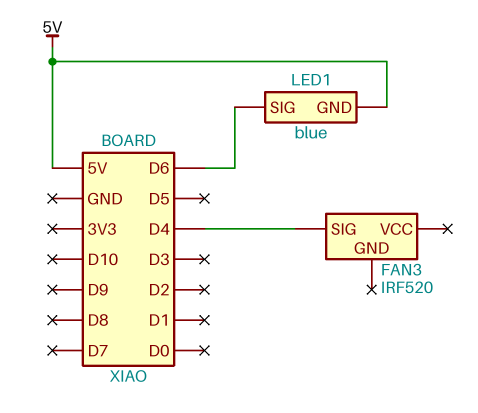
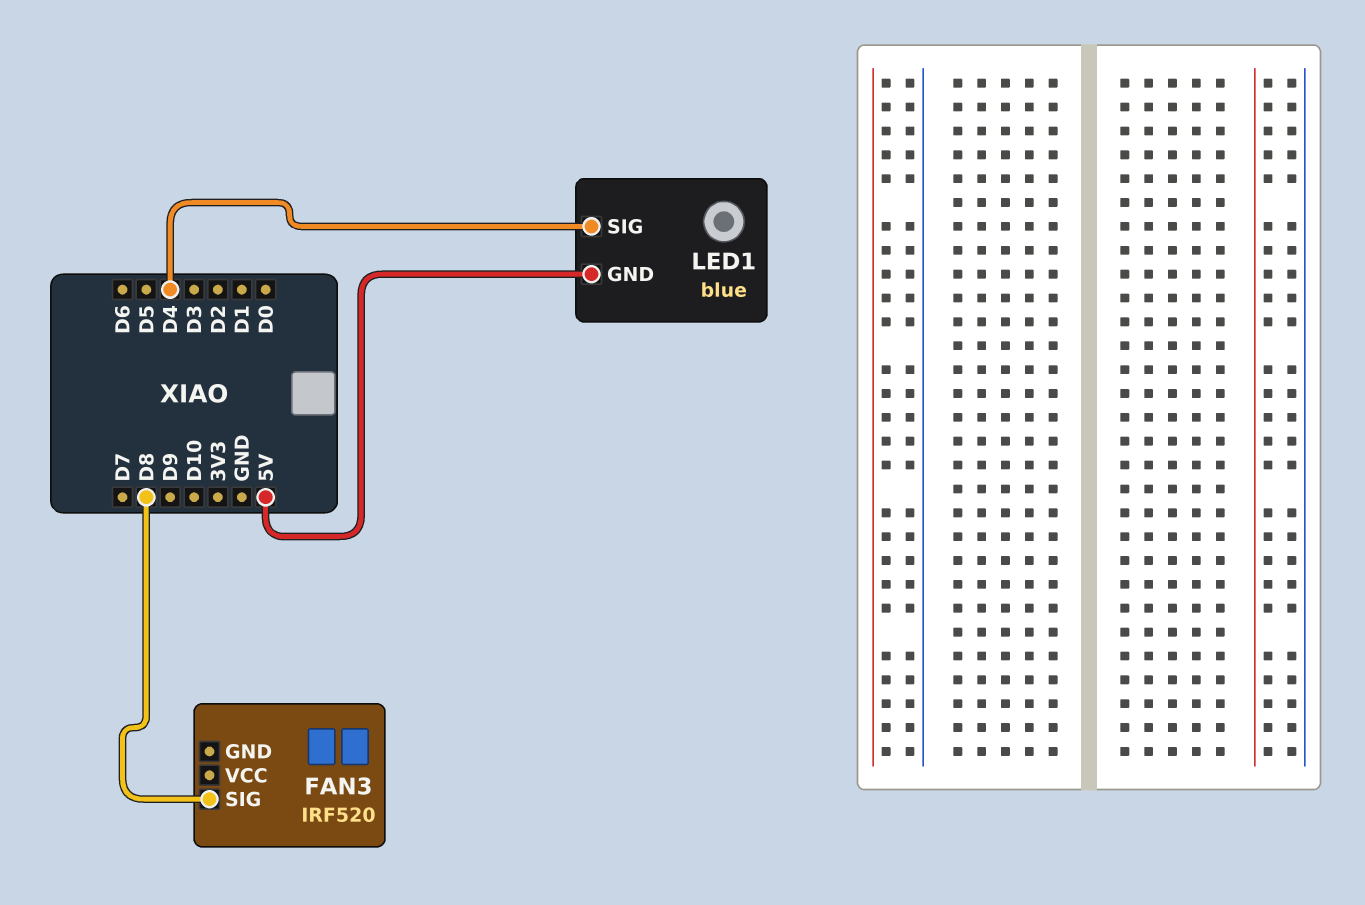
FAN3 pin SIG: D4 -> D8
LED1 pin SIG: D6 -> D4

